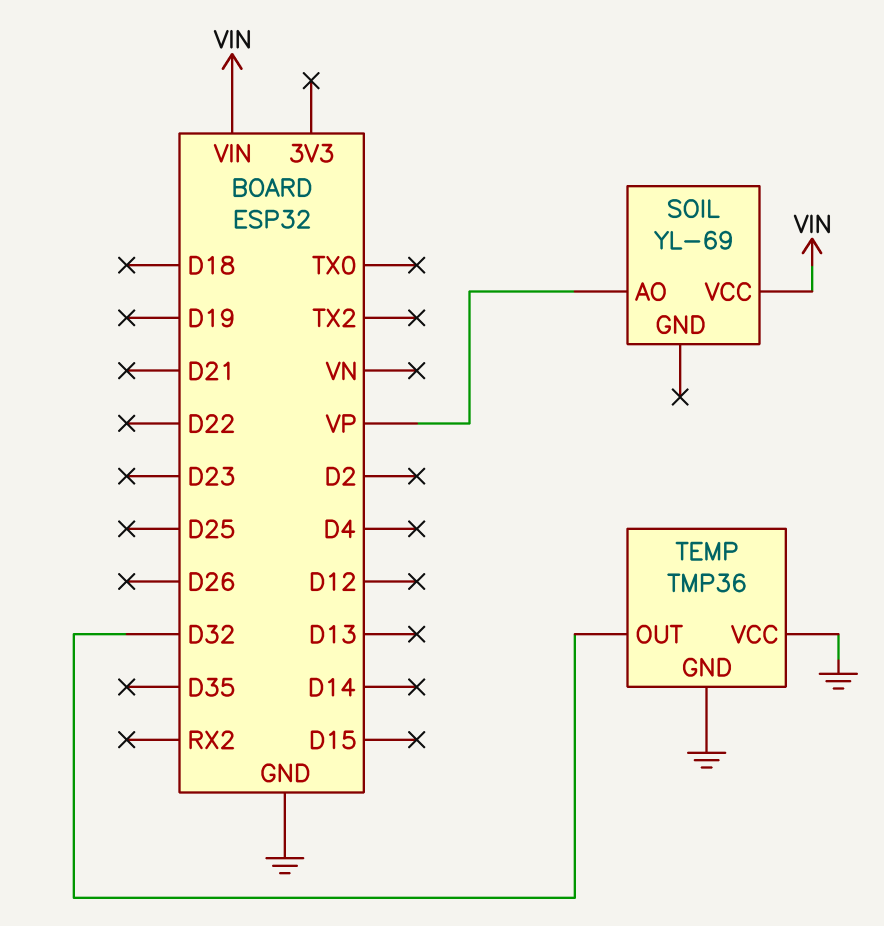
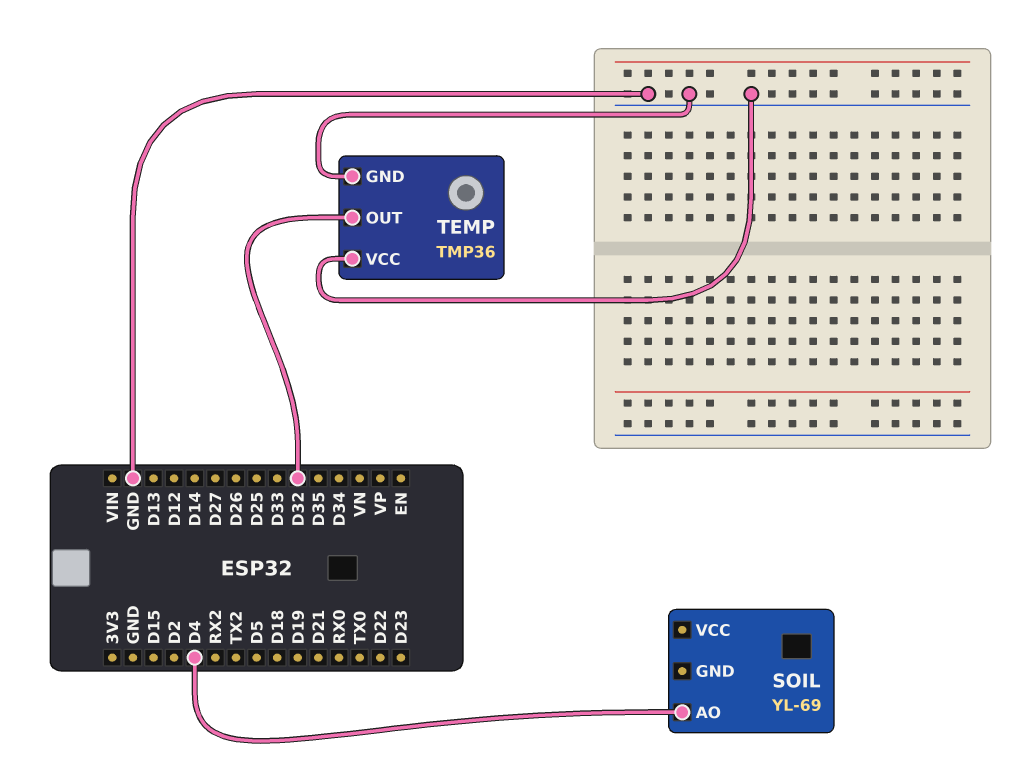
SOIL pin AO: VP -> D4
SOIL pin VCC: VIN -> none

